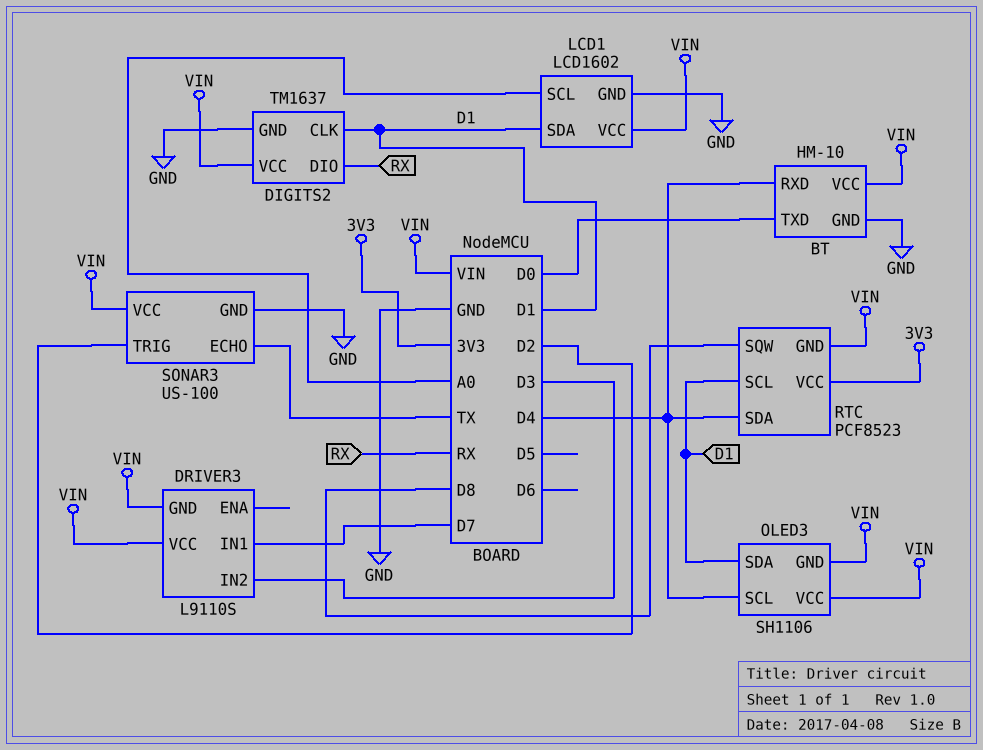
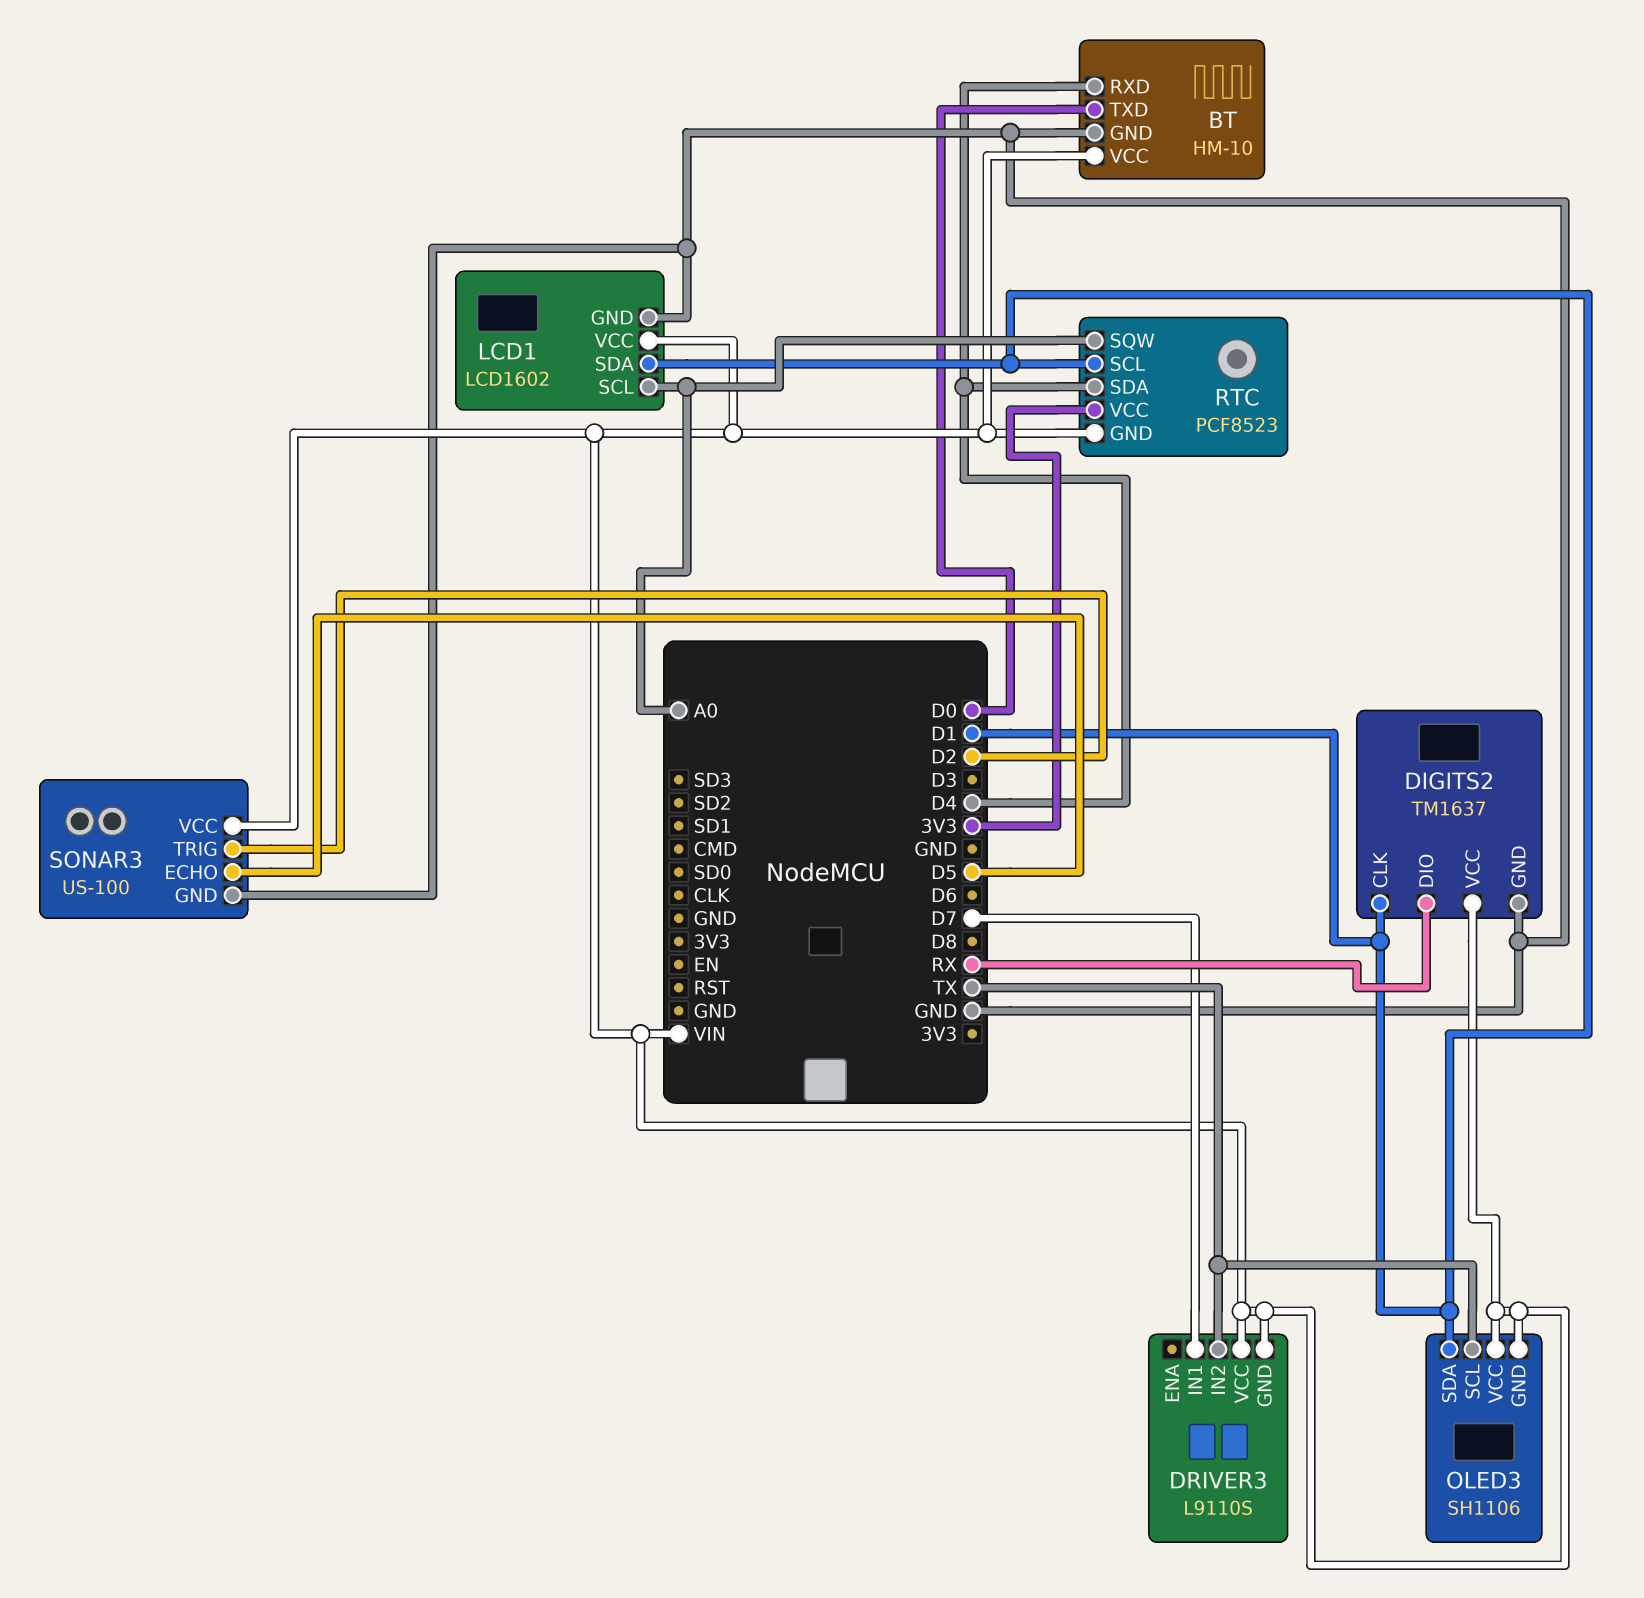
DRIVER3 pin IN2: D3 -> TX
OLED3 pin SCL: D4 -> TX
RTC pin SQW: D8 -> A0
SONAR3 pin ECHO: TX -> D5

